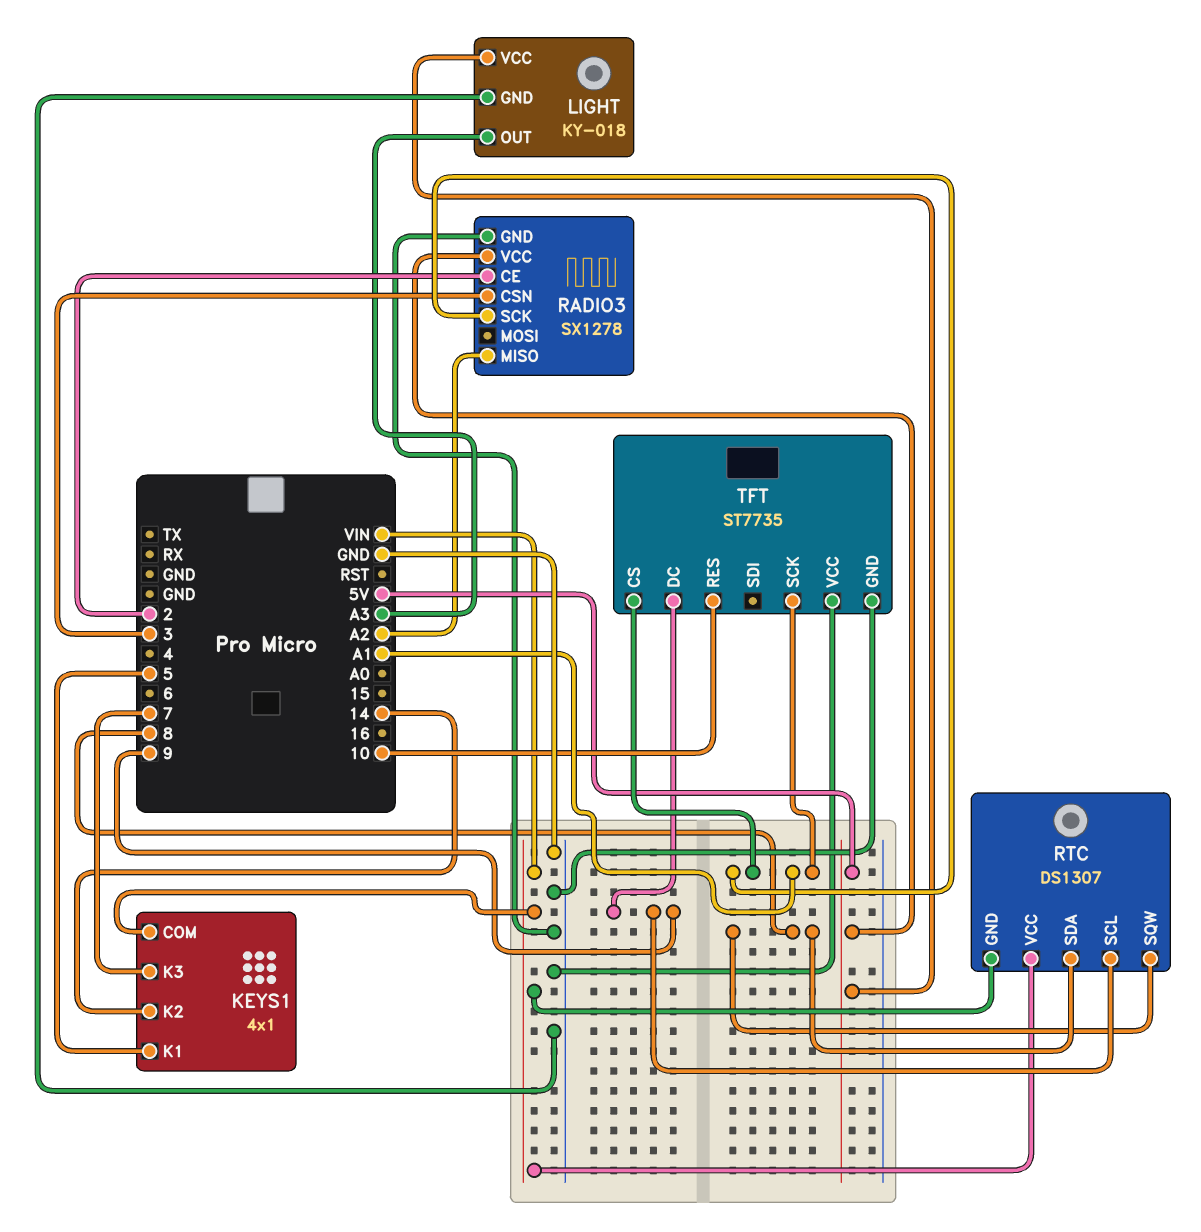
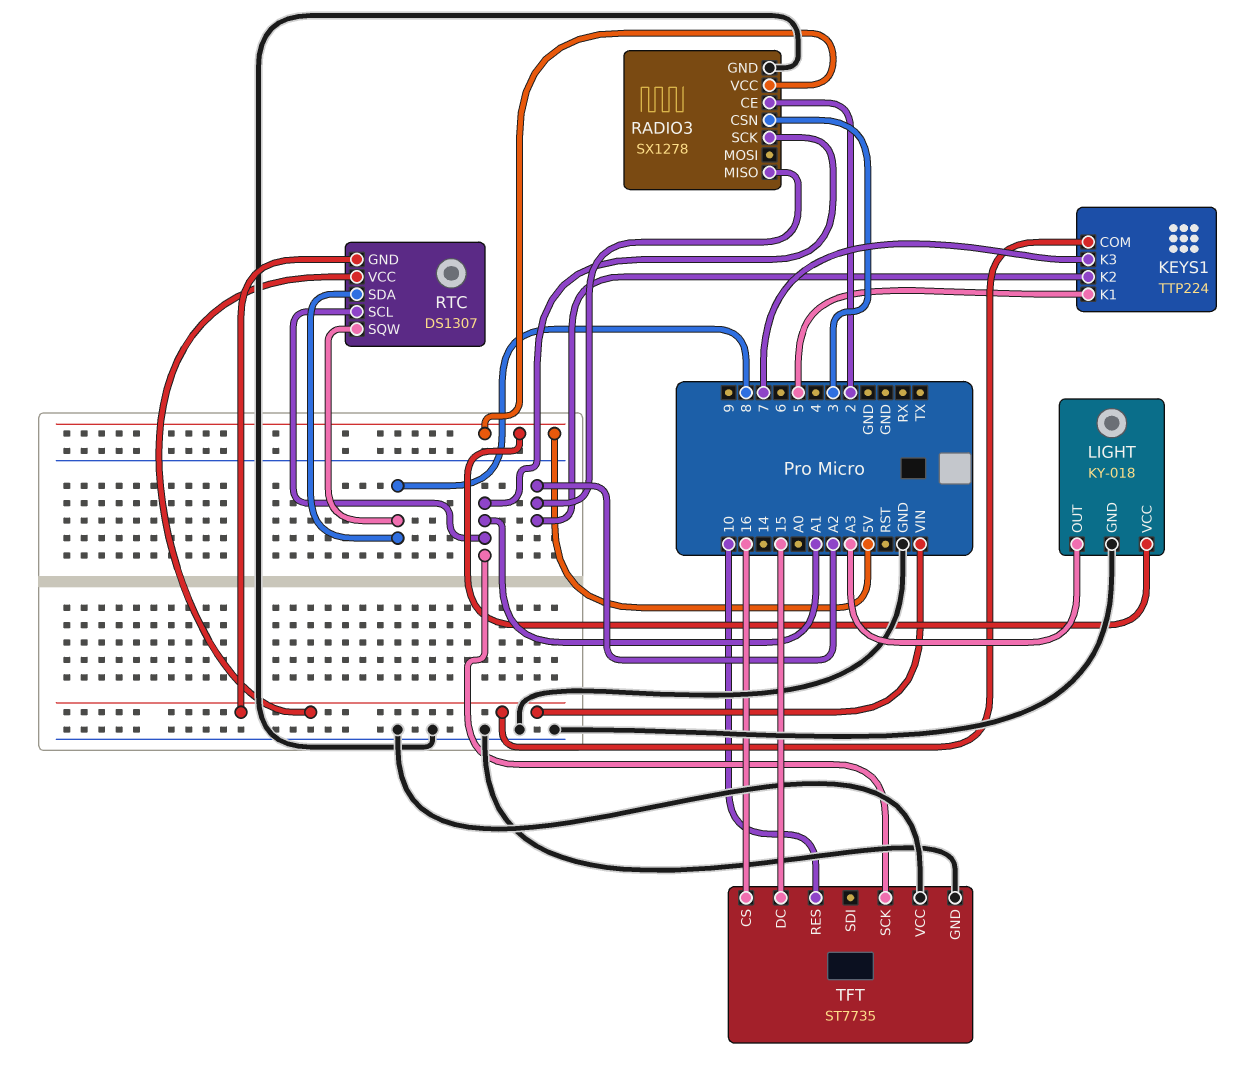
KEYS1: 4x1 -> TTP224
KEYS1 pin K2: 14 -> A2
RTC pin SCL: 9 -> A1
TFT pin CS: A1 -> 16
TFT pin DC: 9 -> 15

